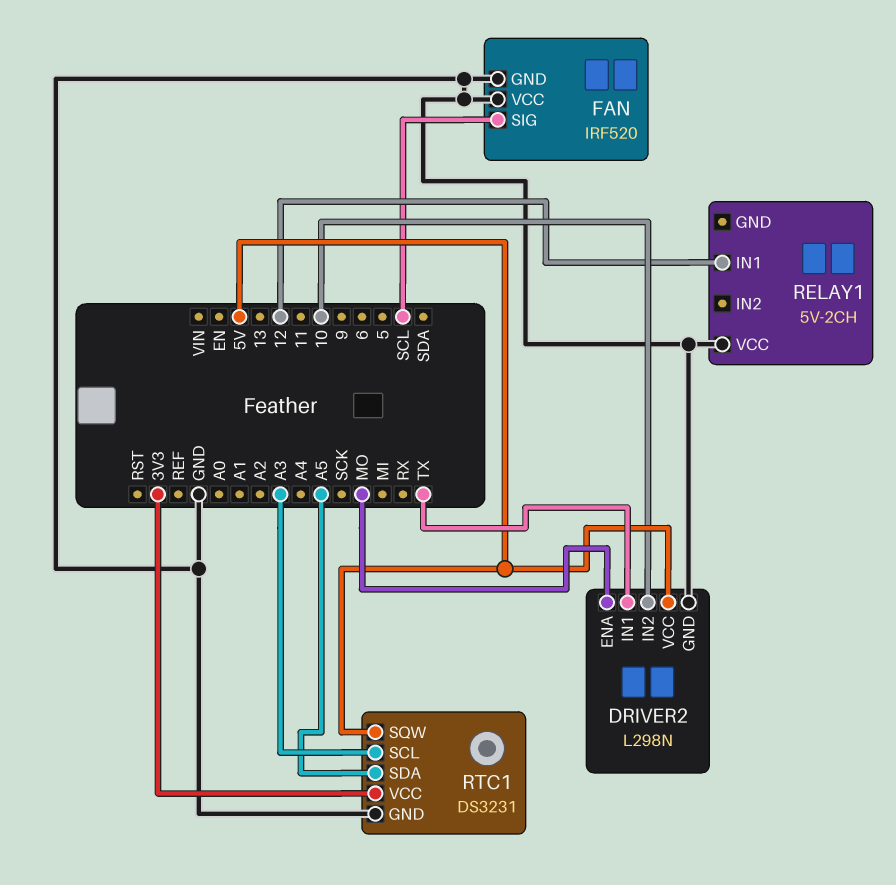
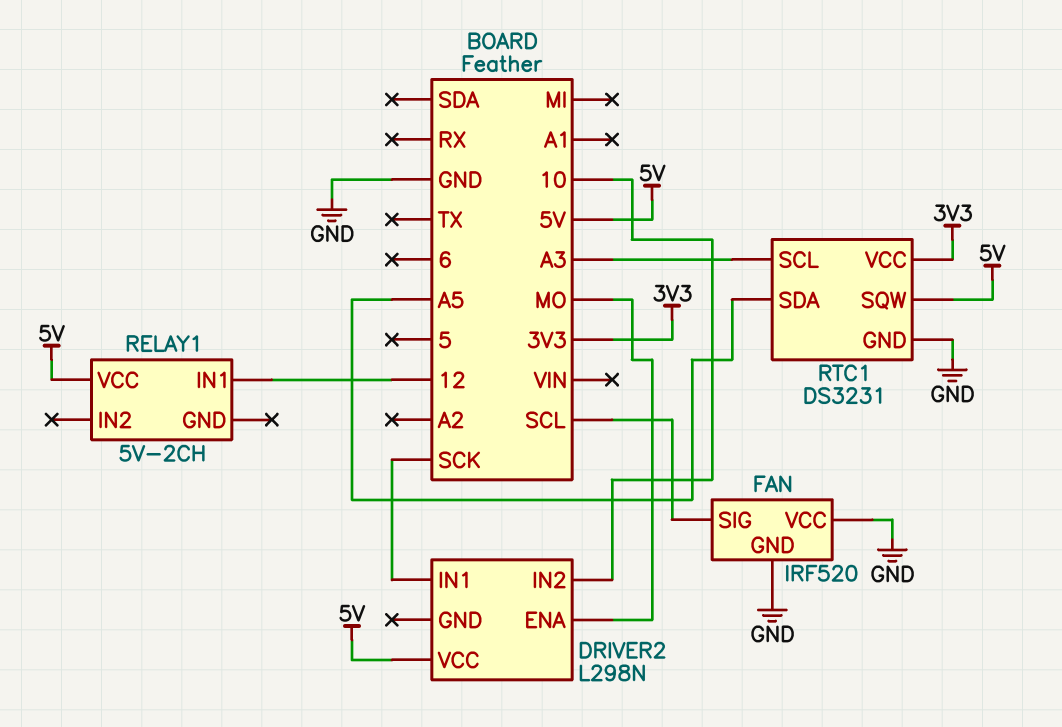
DRIVER2 pin GND: GND -> none
DRIVER2 pin IN1: TX -> SCK
RELAY1 pin VCC: GND -> 5V

